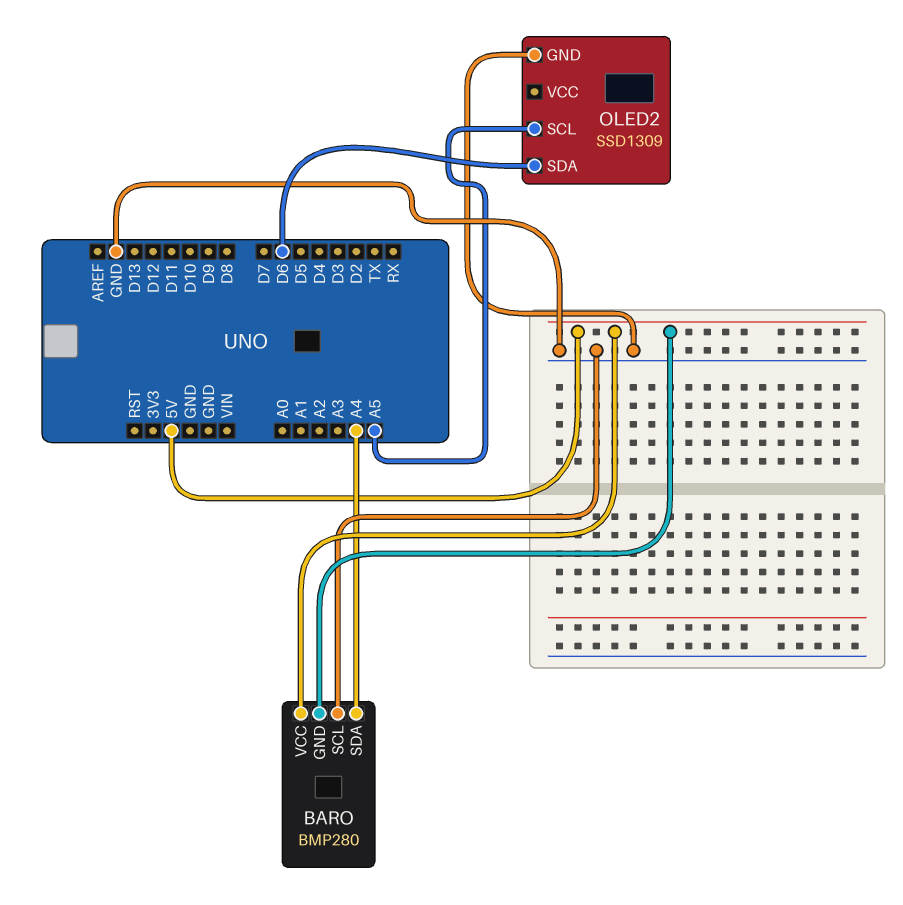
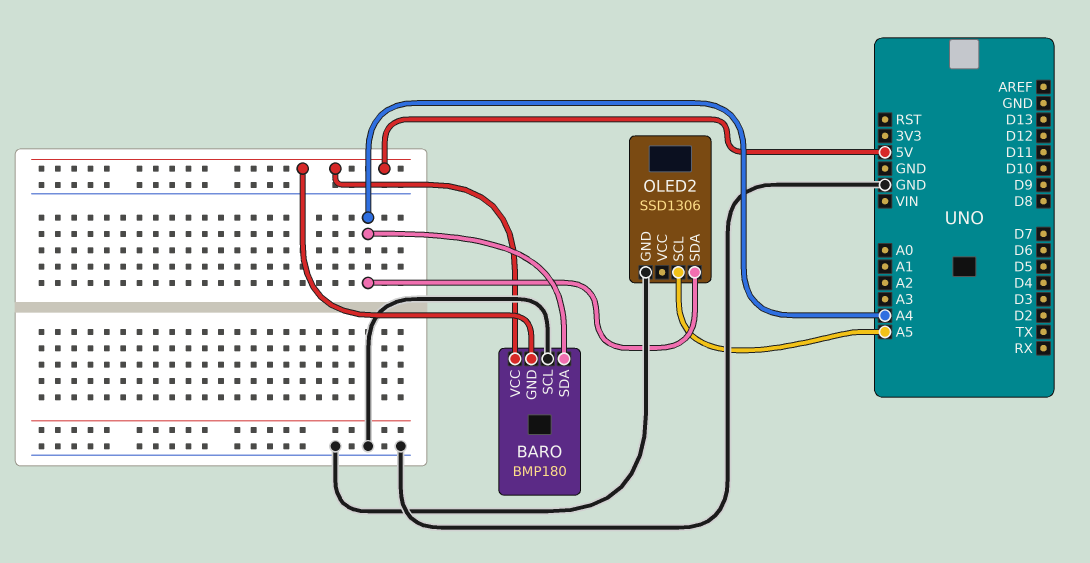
BARO: BMP280 -> BMP180
OLED2: SSD1309 -> SSD1306
OLED2 pin SDA: D6 -> A4

